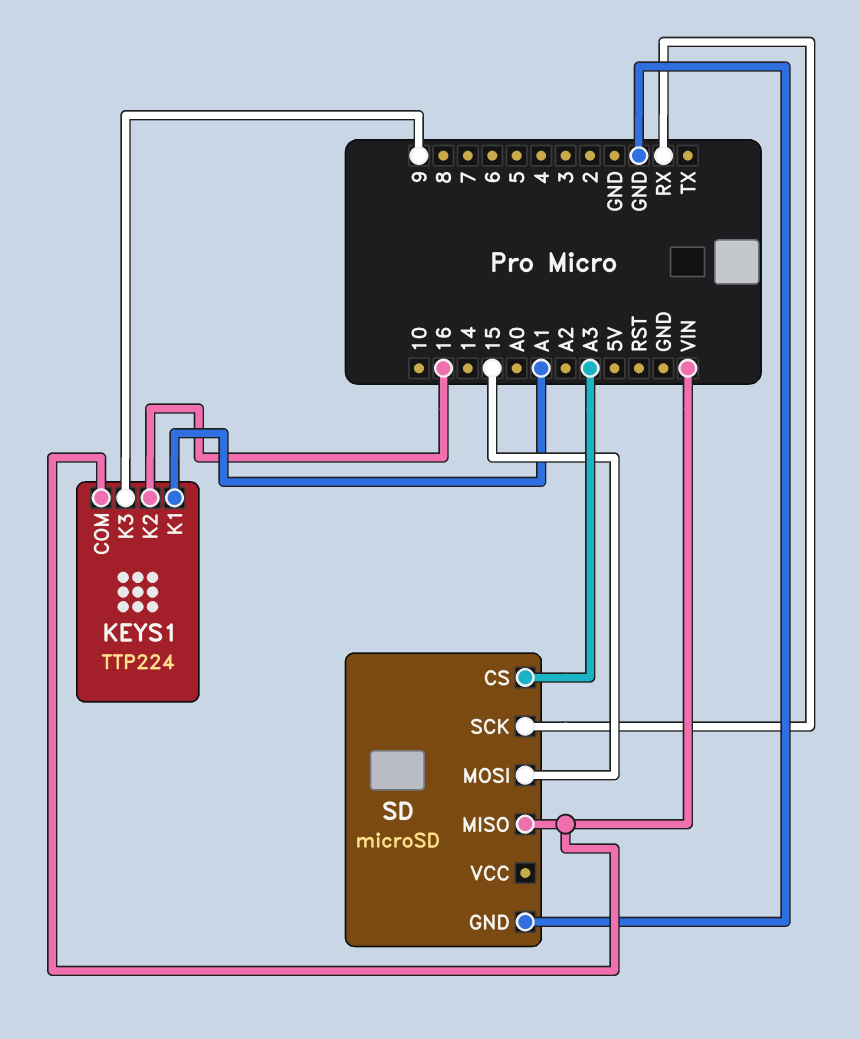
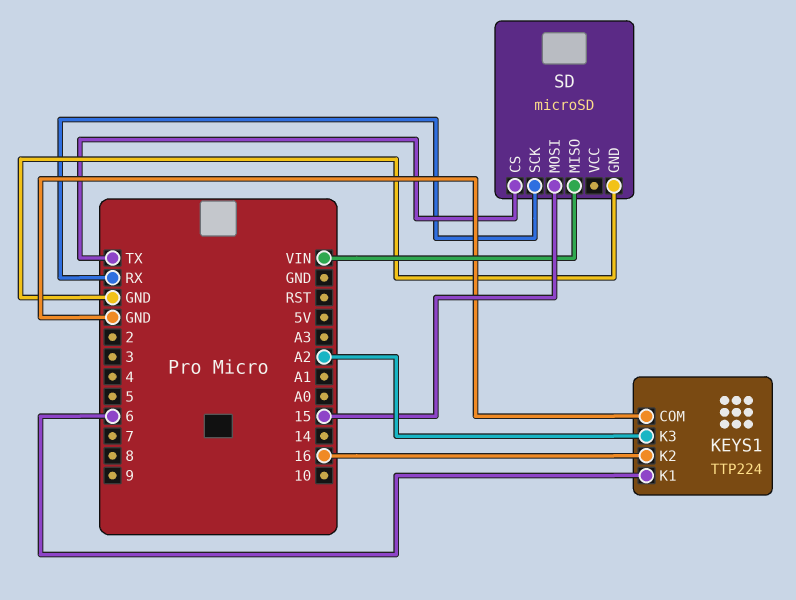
KEYS1 pin COM: VIN -> GND
KEYS1 pin K1: A1 -> 6
KEYS1 pin K3: 9 -> A2
SD pin CS: A3 -> TX

